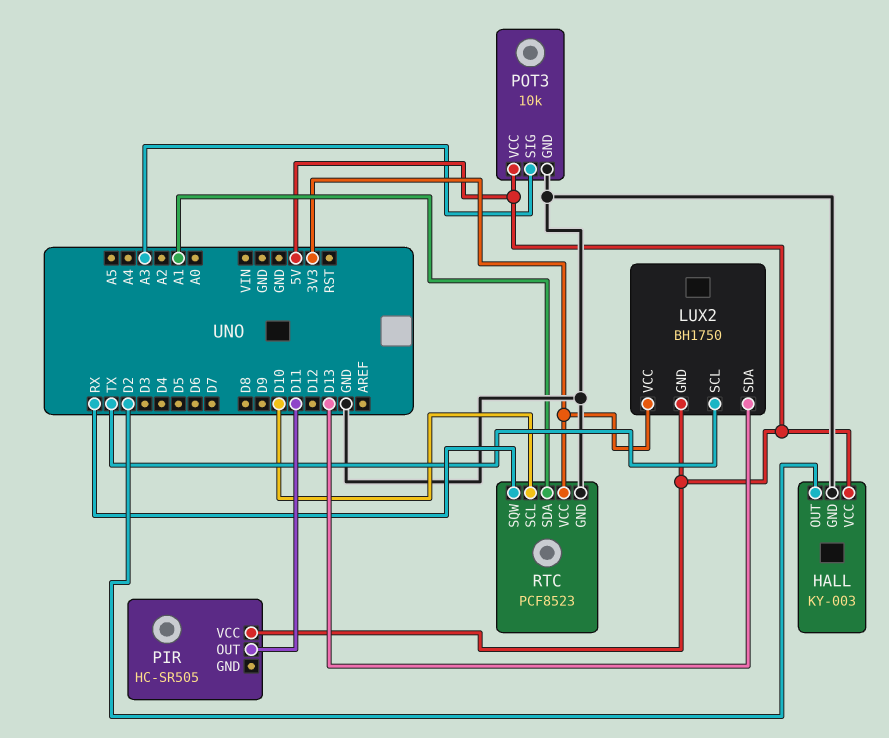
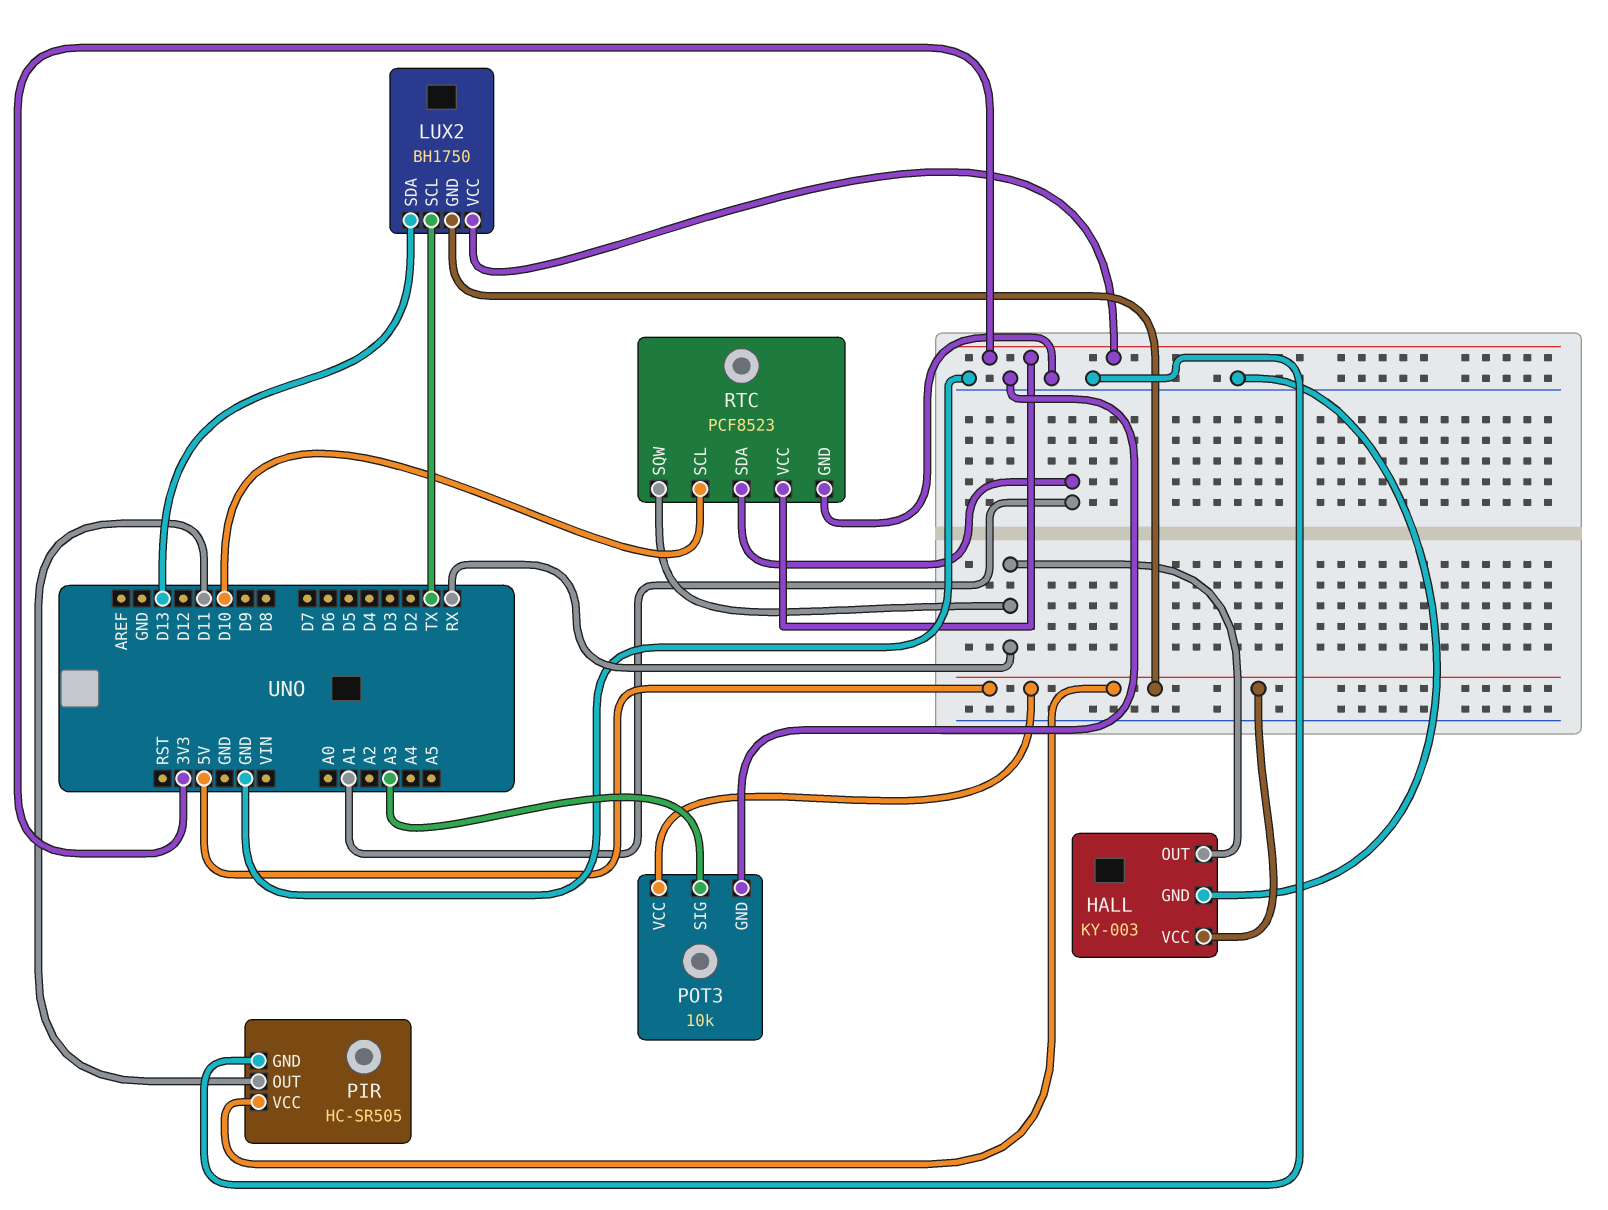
HALL pin OUT: D2 -> RX
PIR pin GND: none -> GND

